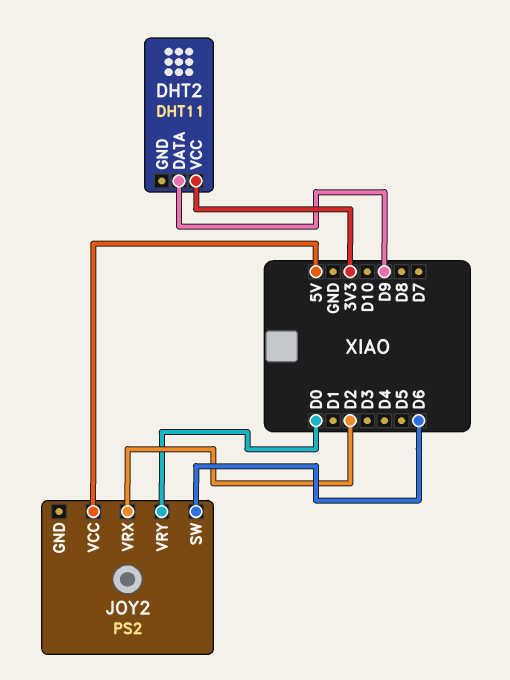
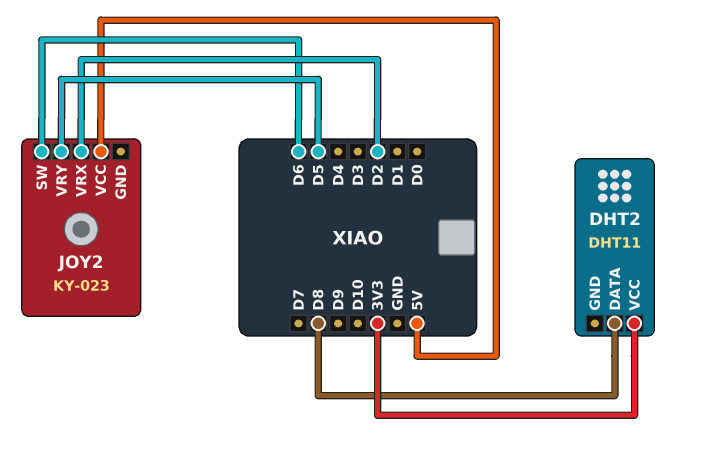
DHT2 pin DATA: D9 -> D8
JOY2: PS2 -> KY-023
JOY2 pin VRY: D0 -> D5

